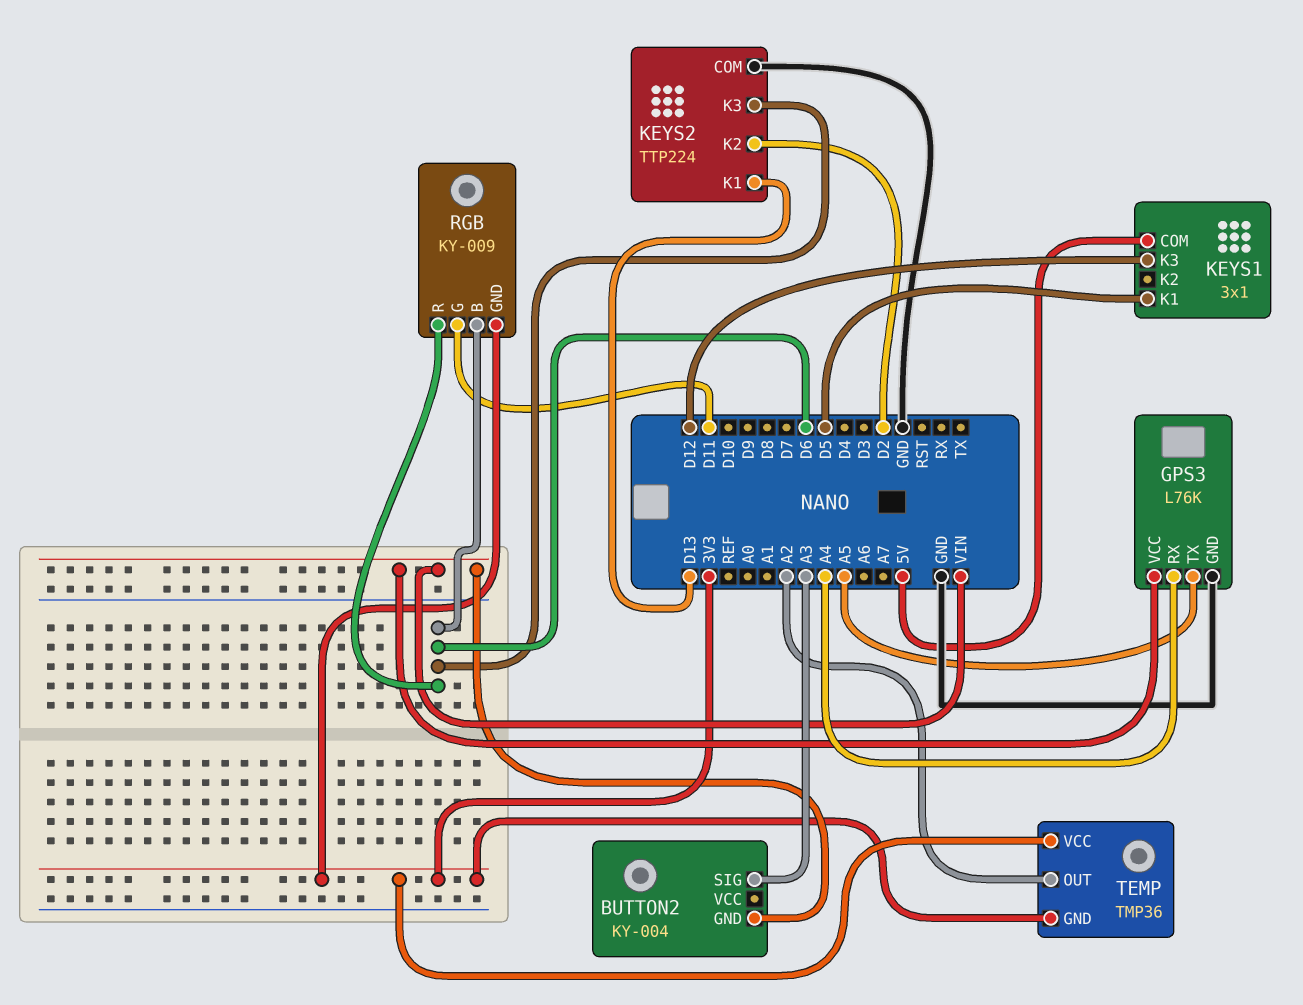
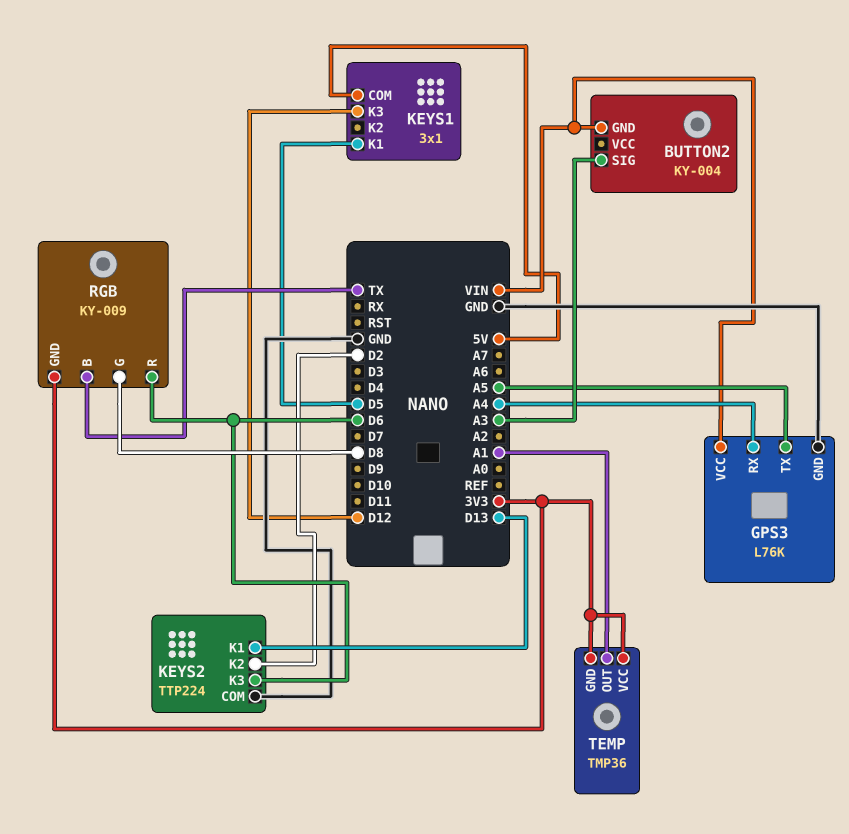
RGB pin B: D6 -> TX
RGB pin G: D11 -> D8
TEMP pin OUT: A2 -> A1

